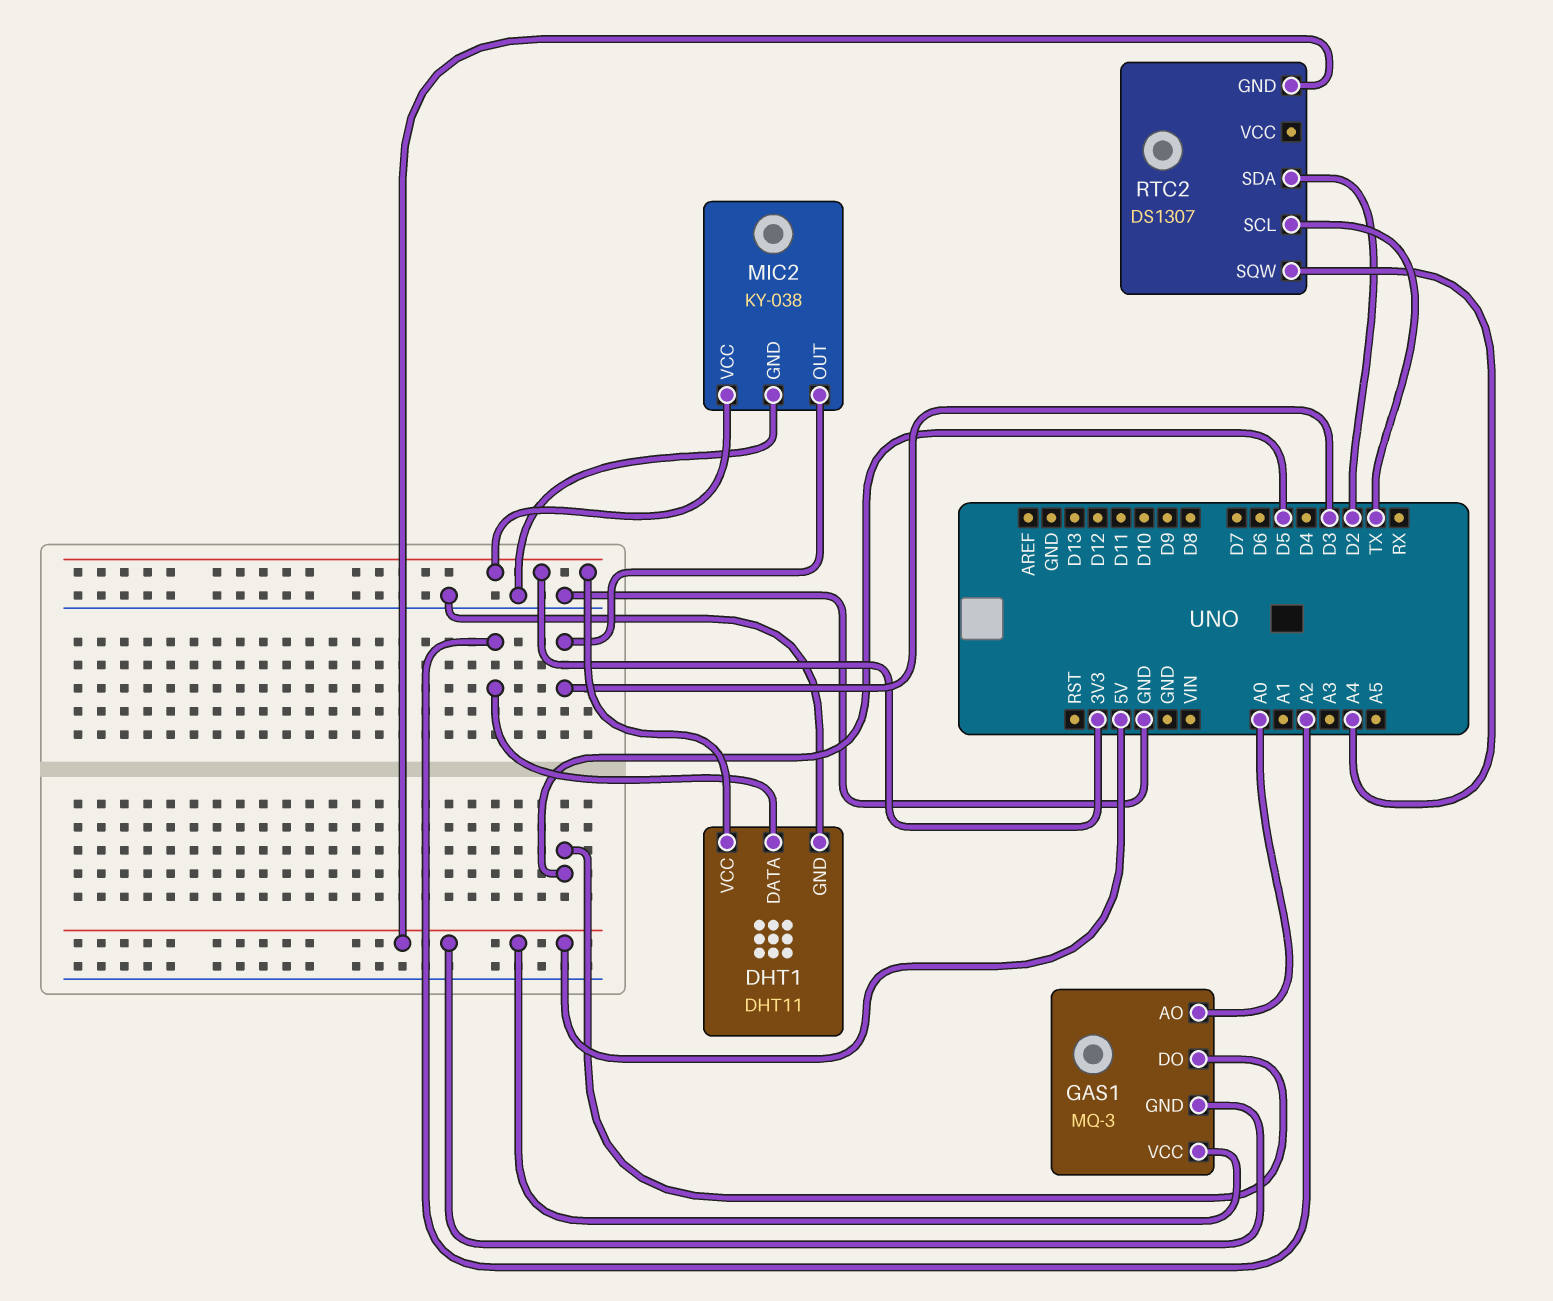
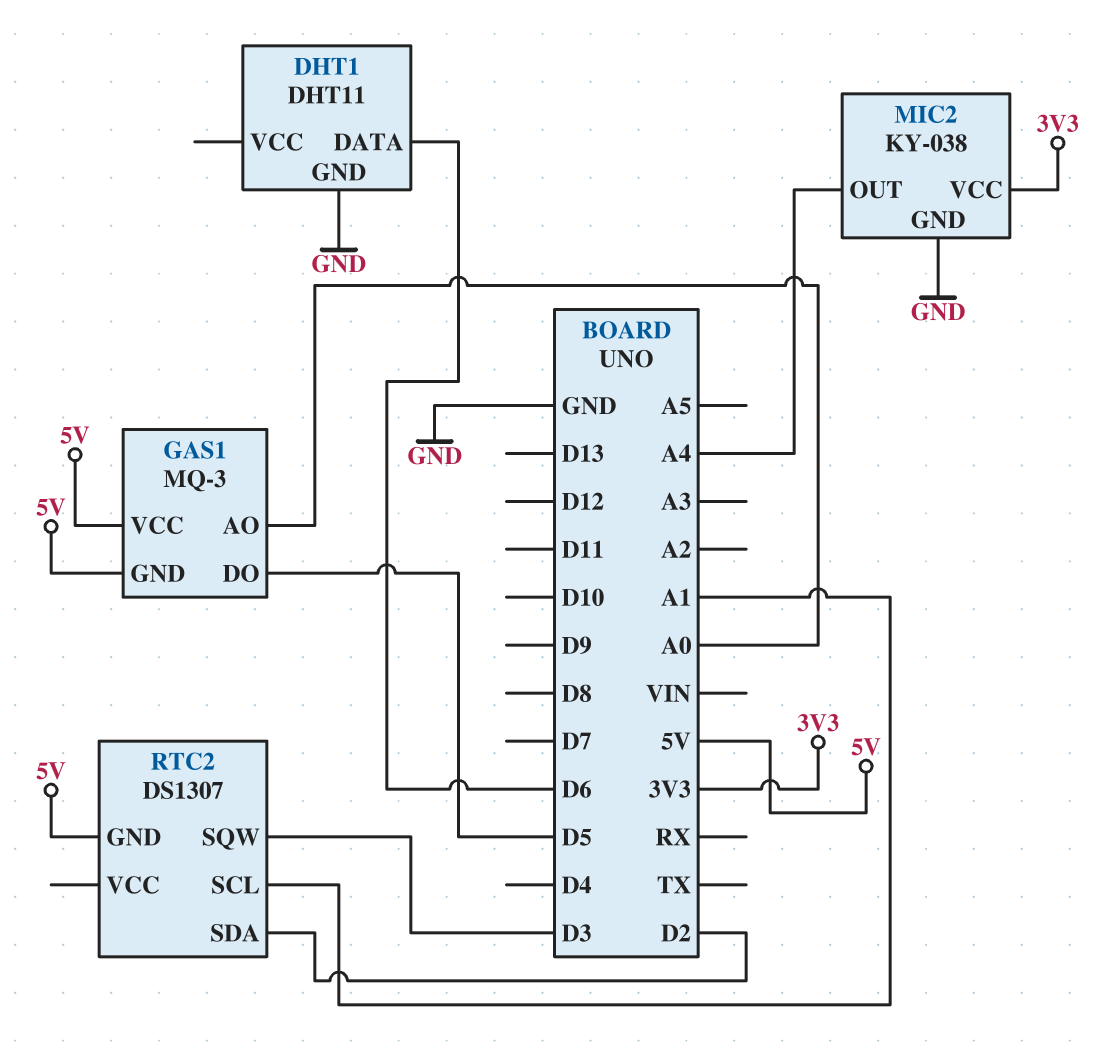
DHT1 pin DATA: A2 -> D6
DHT1 pin VCC: 3V3 -> none
MIC2 pin OUT: D3 -> A4
RTC2 pin SCL: TX -> A1
RTC2 pin SQW: A4 -> D3

